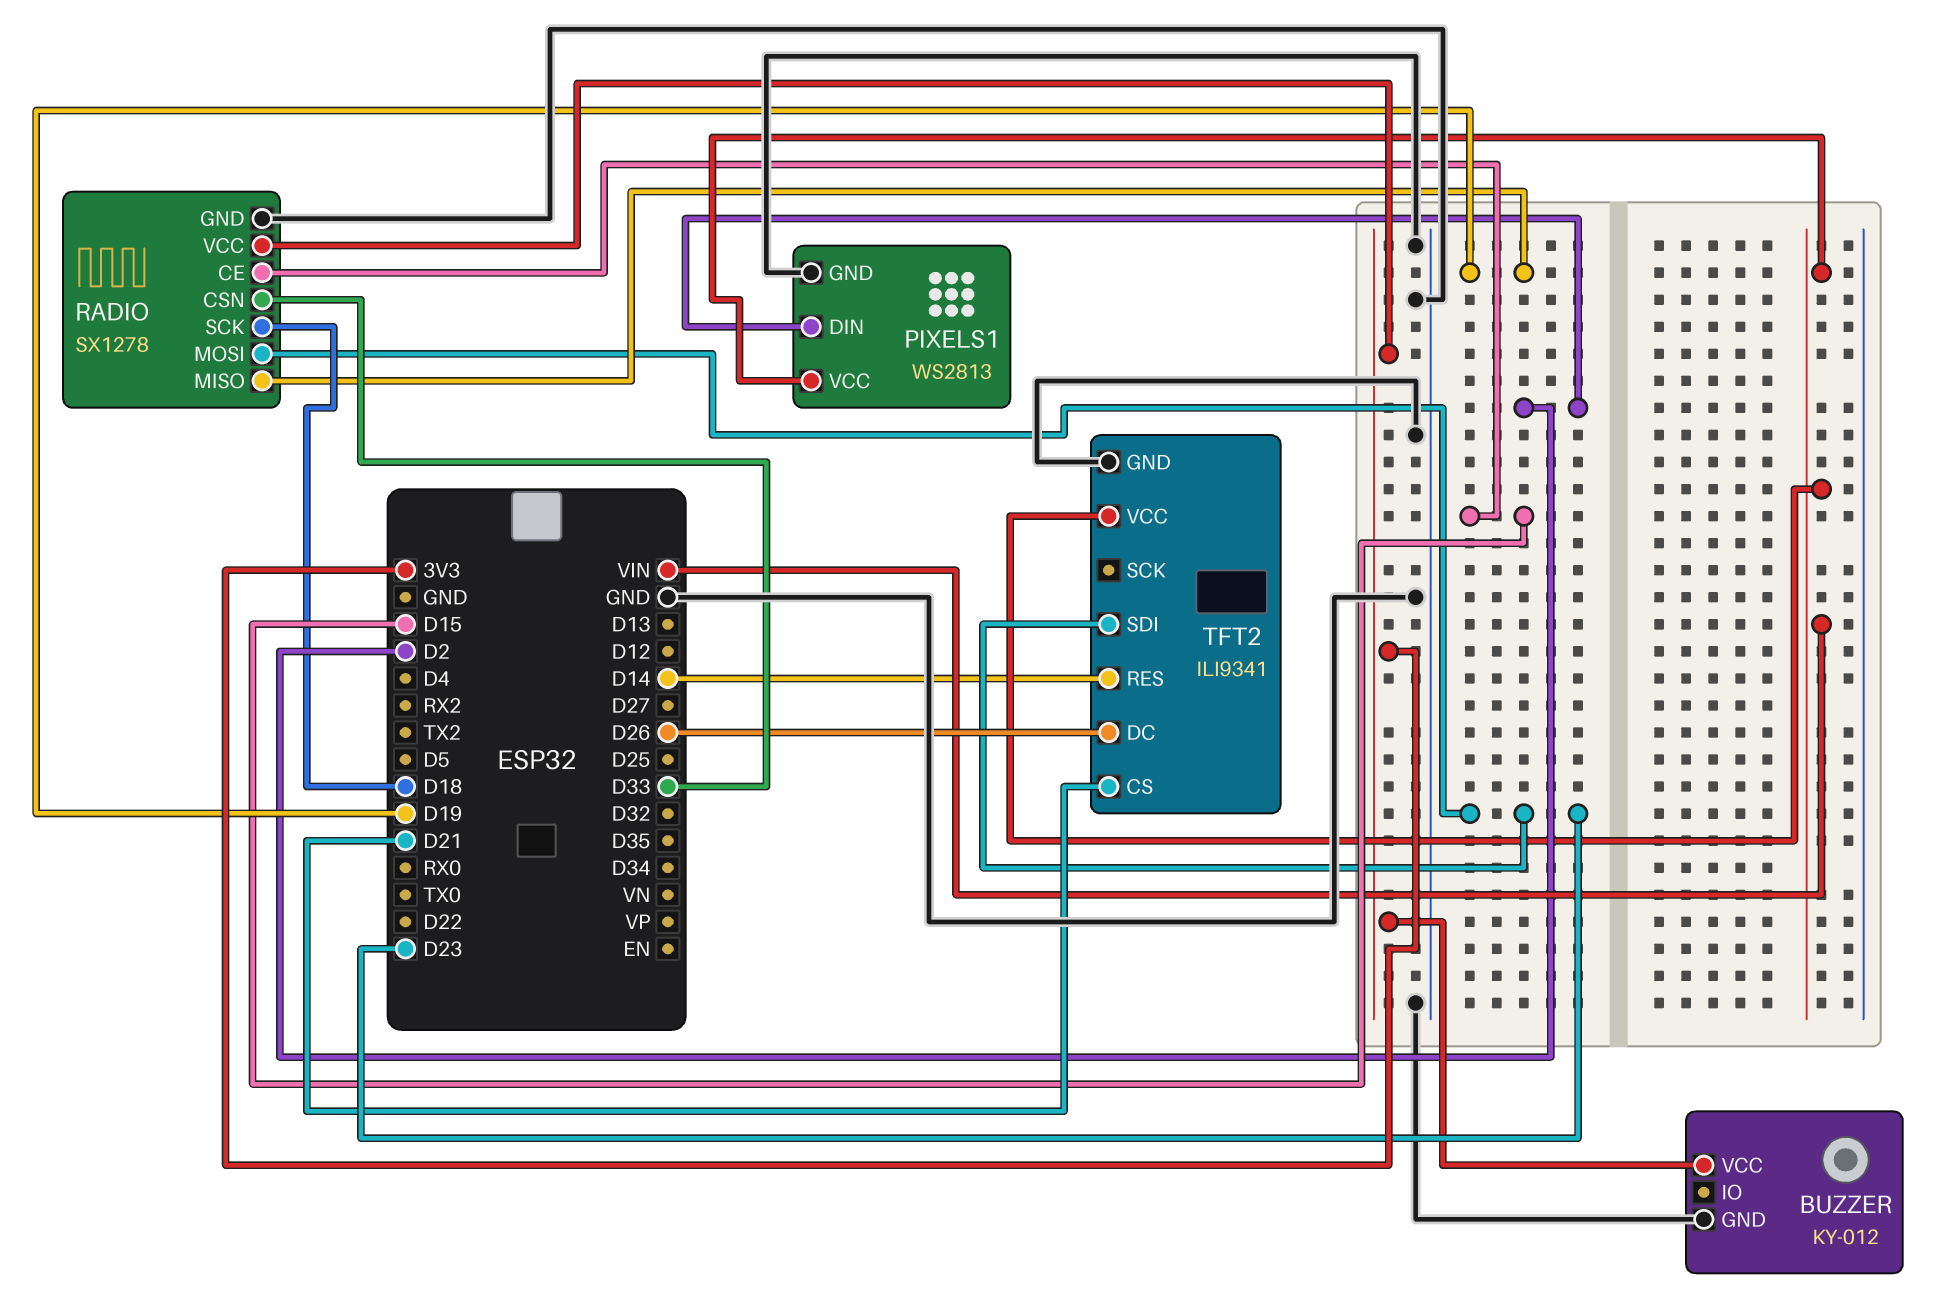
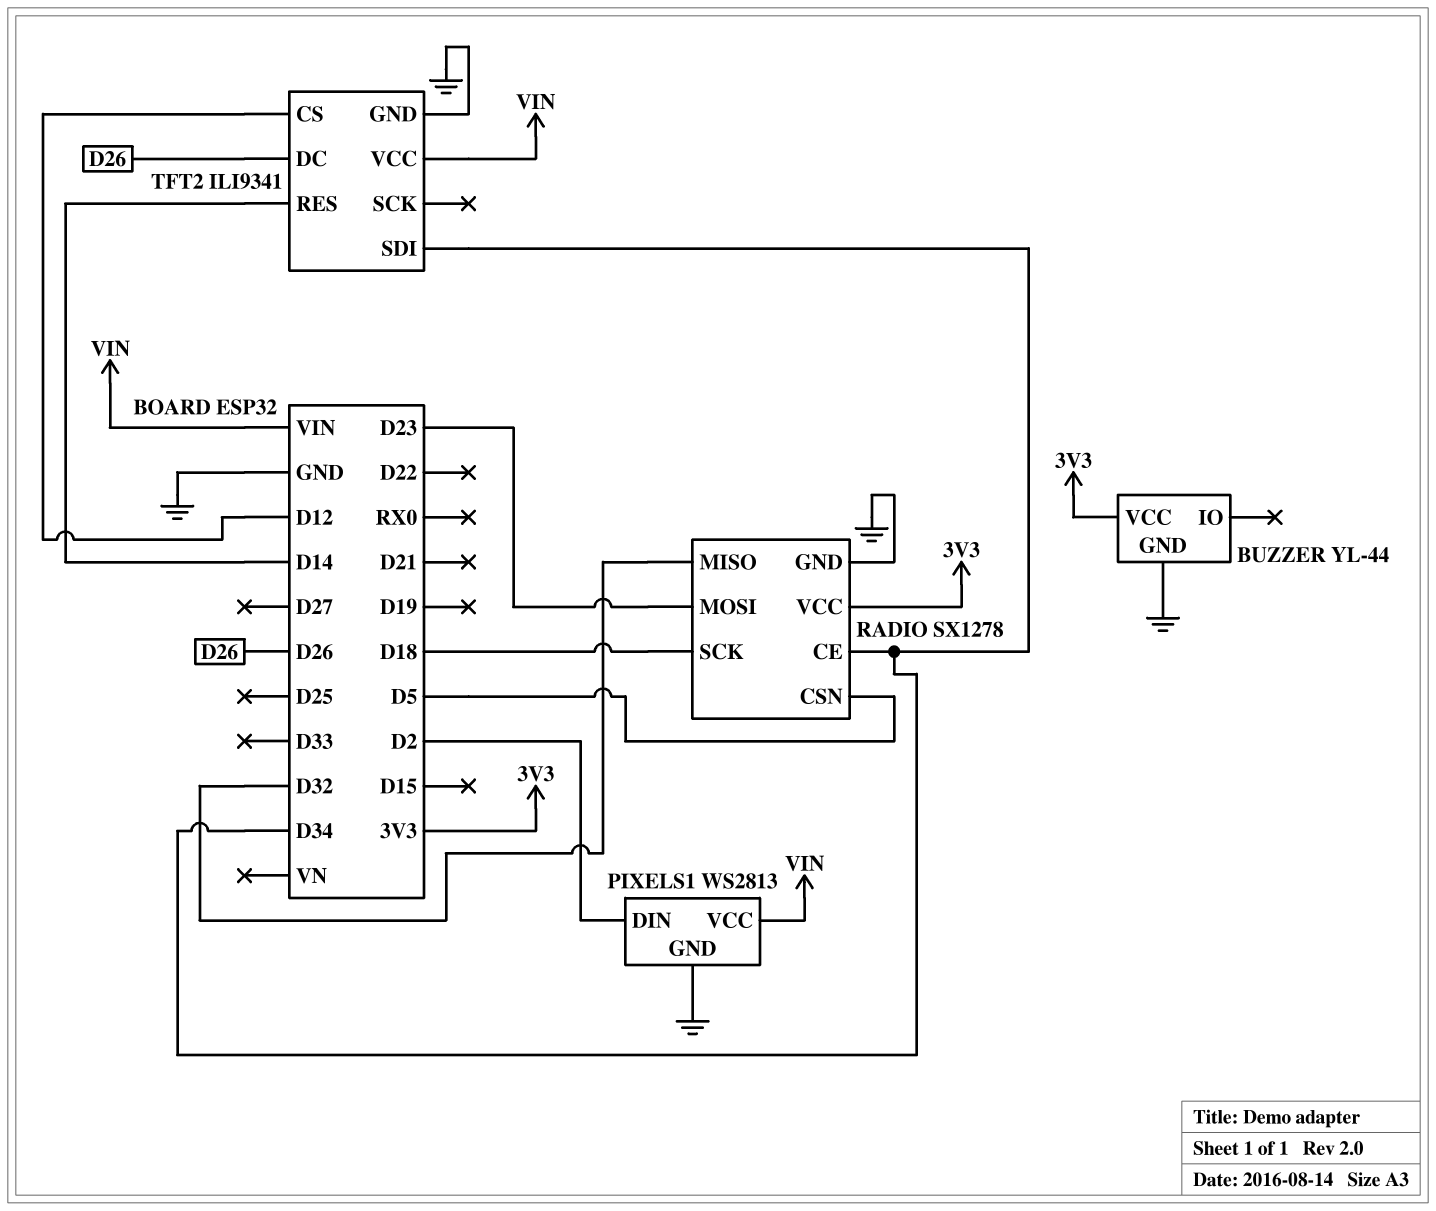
BUZZER: KY-012 -> YL-44
RADIO pin CE: D15 -> D34
RADIO pin CSN: D33 -> D5
RADIO pin MISO: D19 -> D32
TFT2 pin CS: D21 -> D12
TFT2 pin SDI: D23 -> D34

